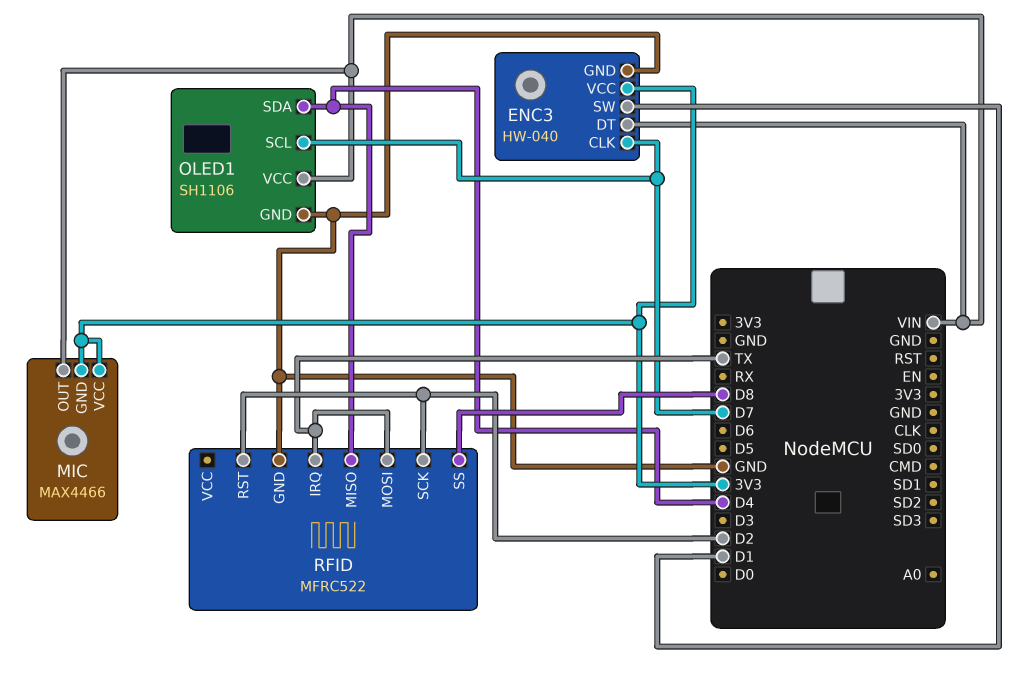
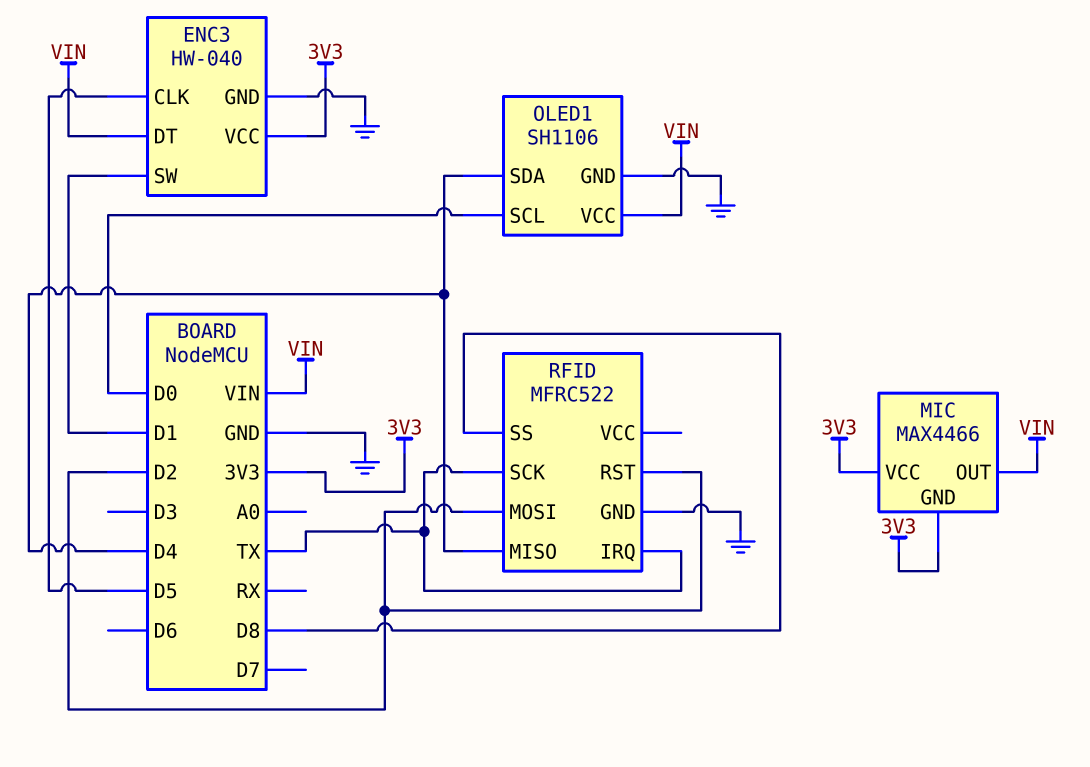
ENC3 pin CLK: D7 -> D5
OLED1 pin SCL: D7 -> D0
RFID pin MOSI: TX -> D2
RFID pin SCK: D2 -> TX

